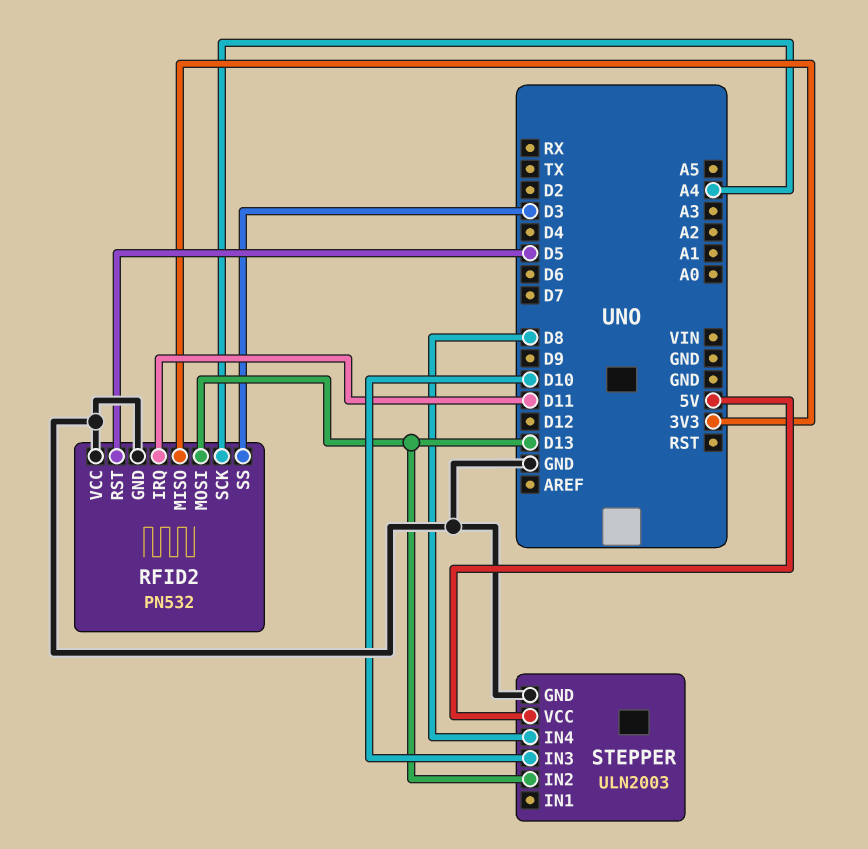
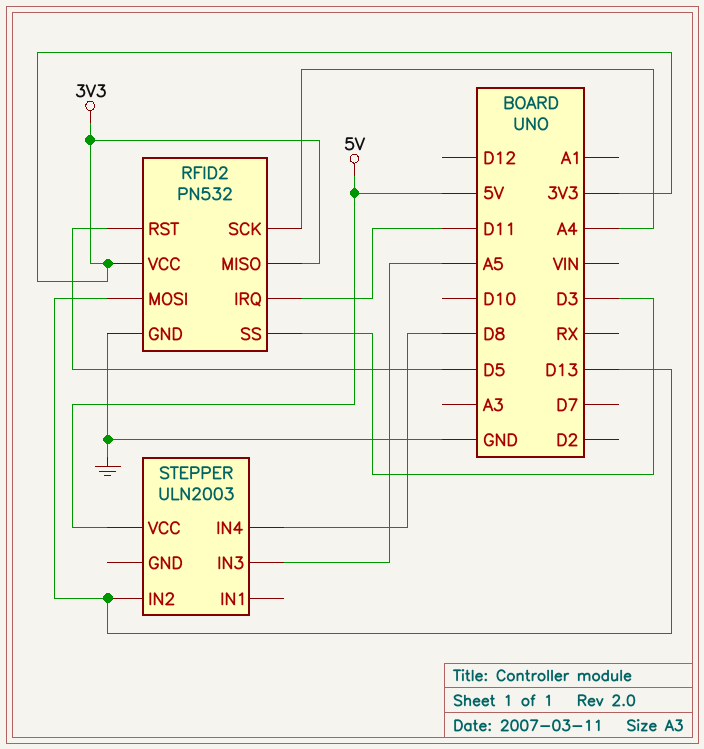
RFID2 pin VCC: GND -> 3V3
STEPPER pin GND: GND -> none
STEPPER pin IN3: D10 -> A5

